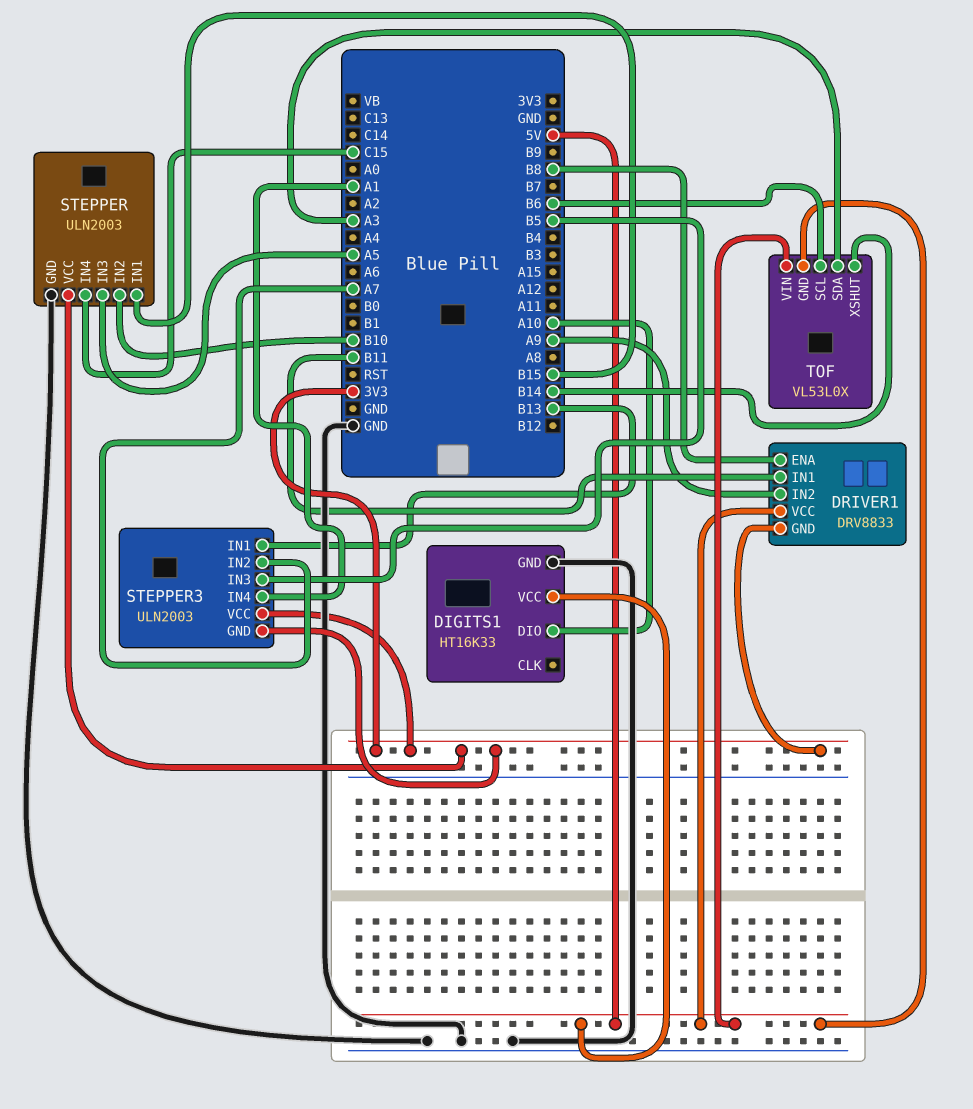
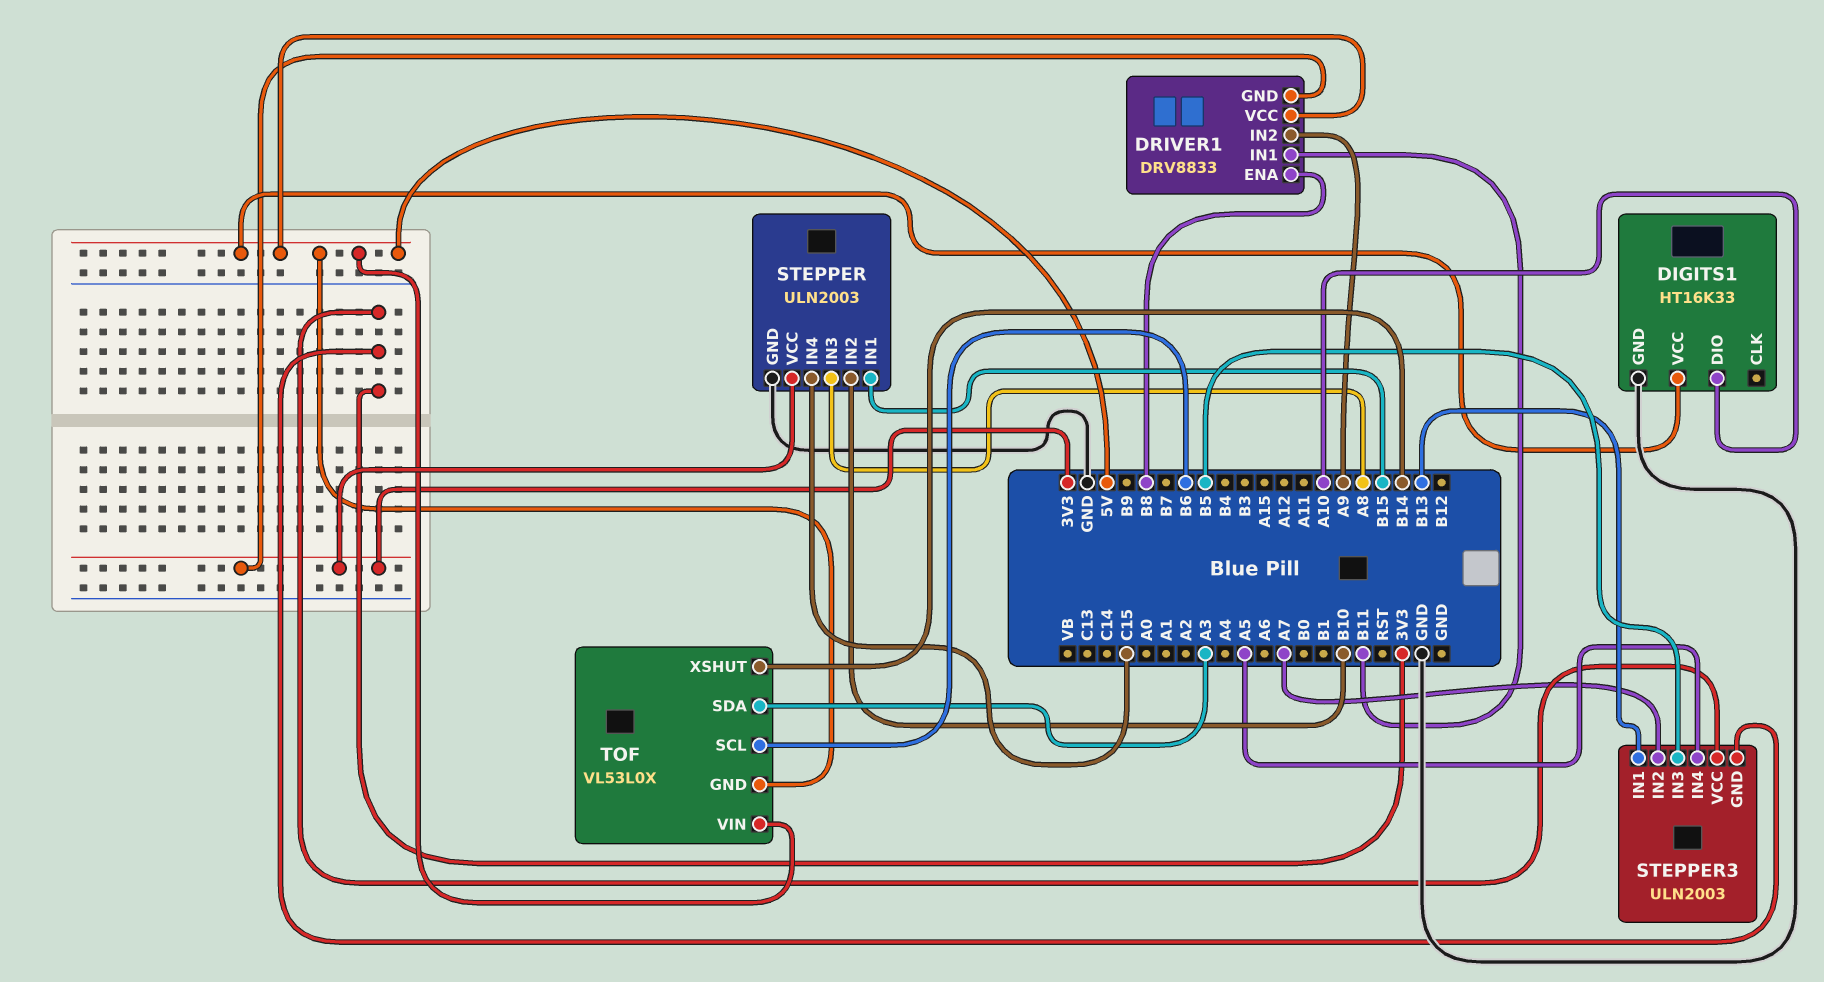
STEPPER pin IN3: A5 -> A8
STEPPER3 pin IN4: A1 -> A5

